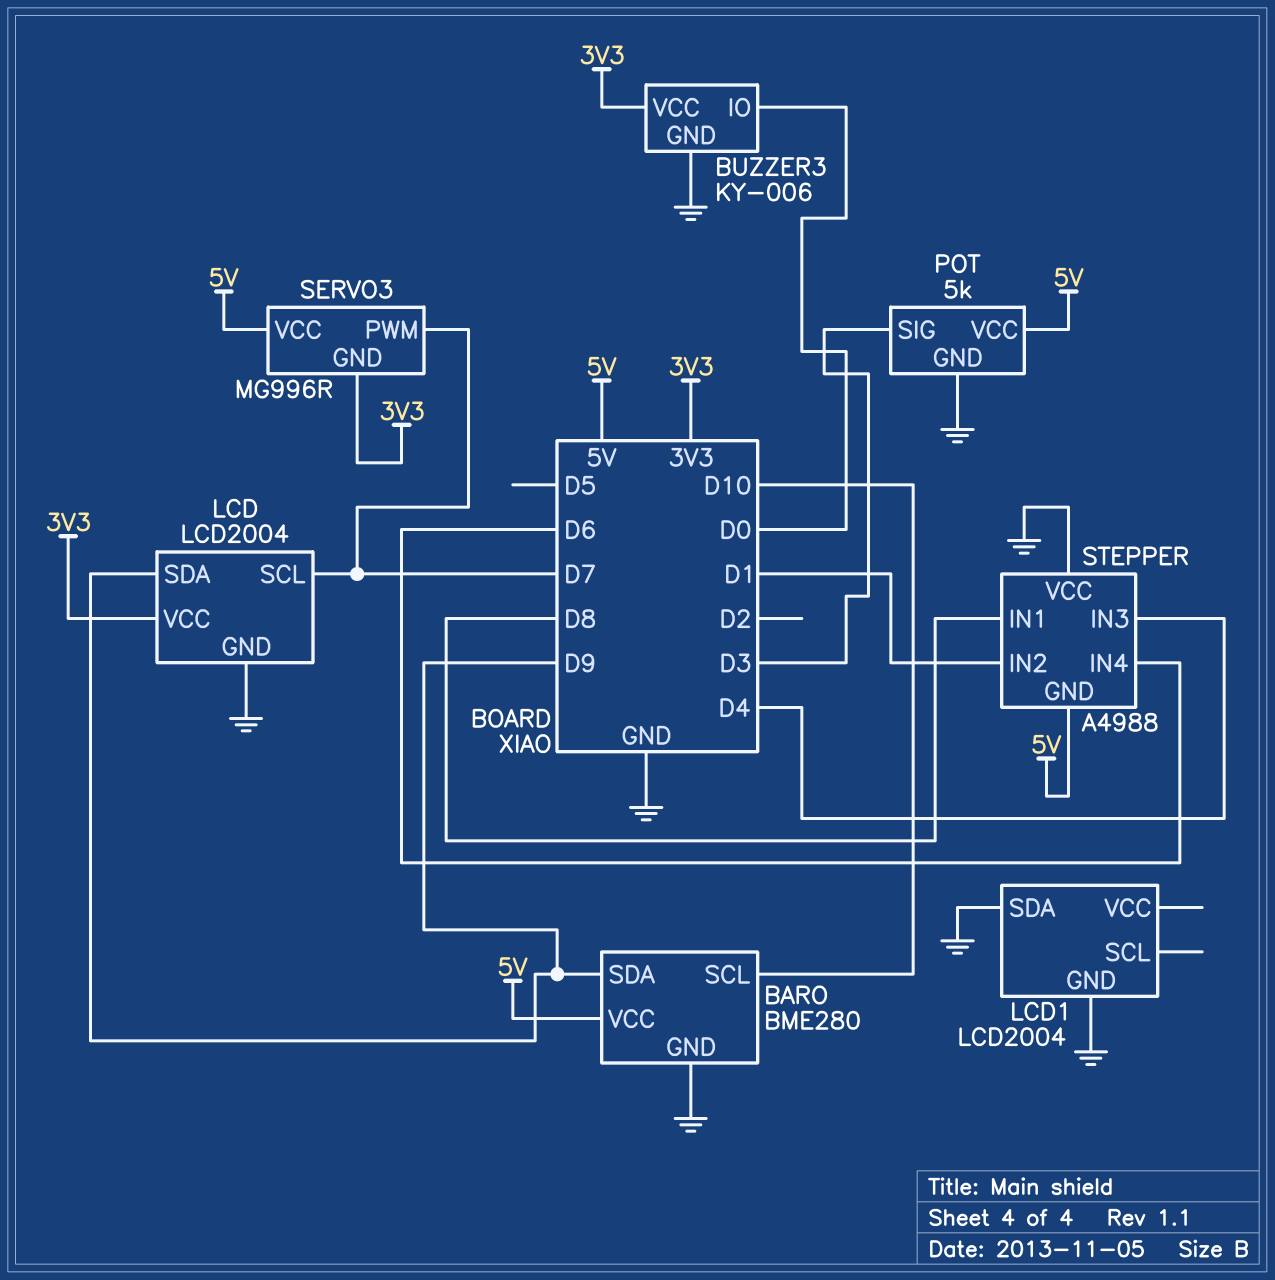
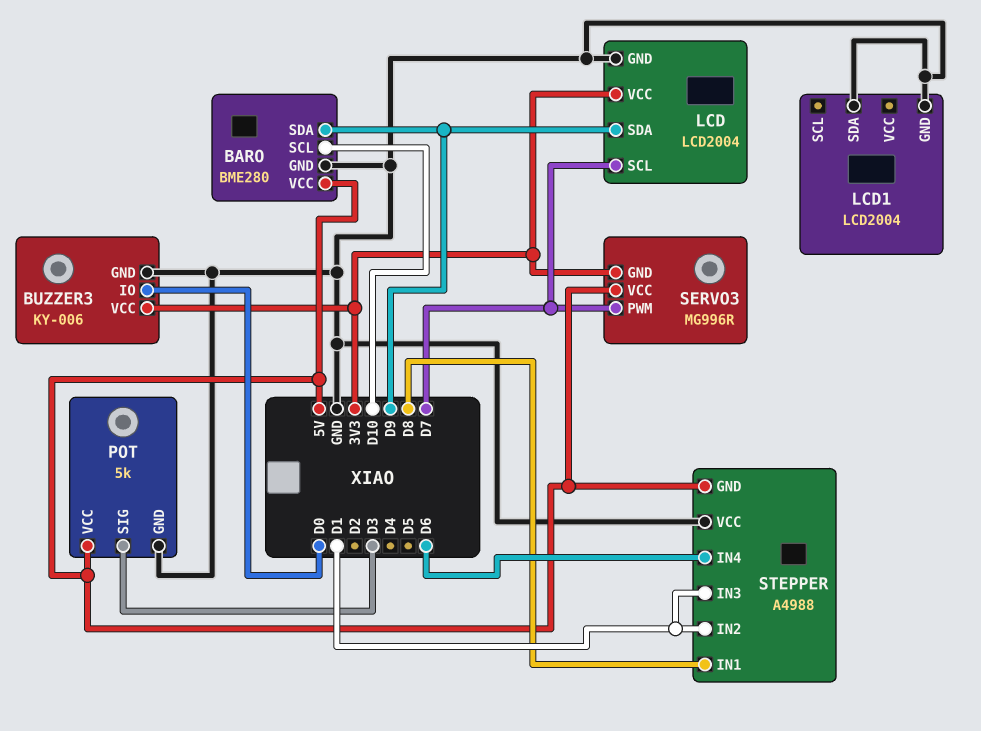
STEPPER pin IN3: D4 -> D1

